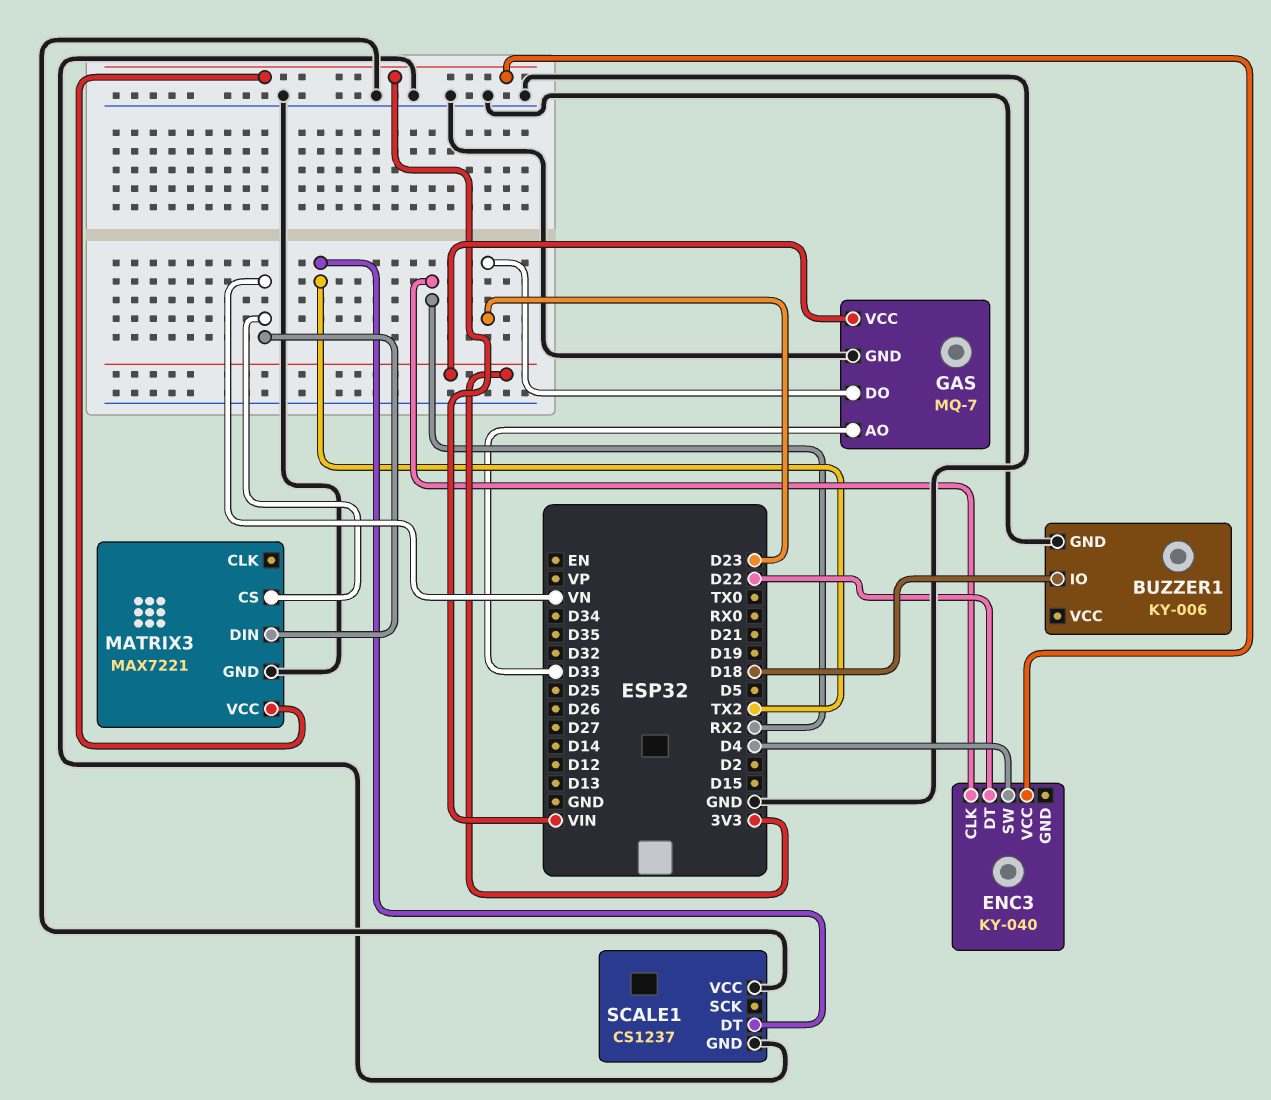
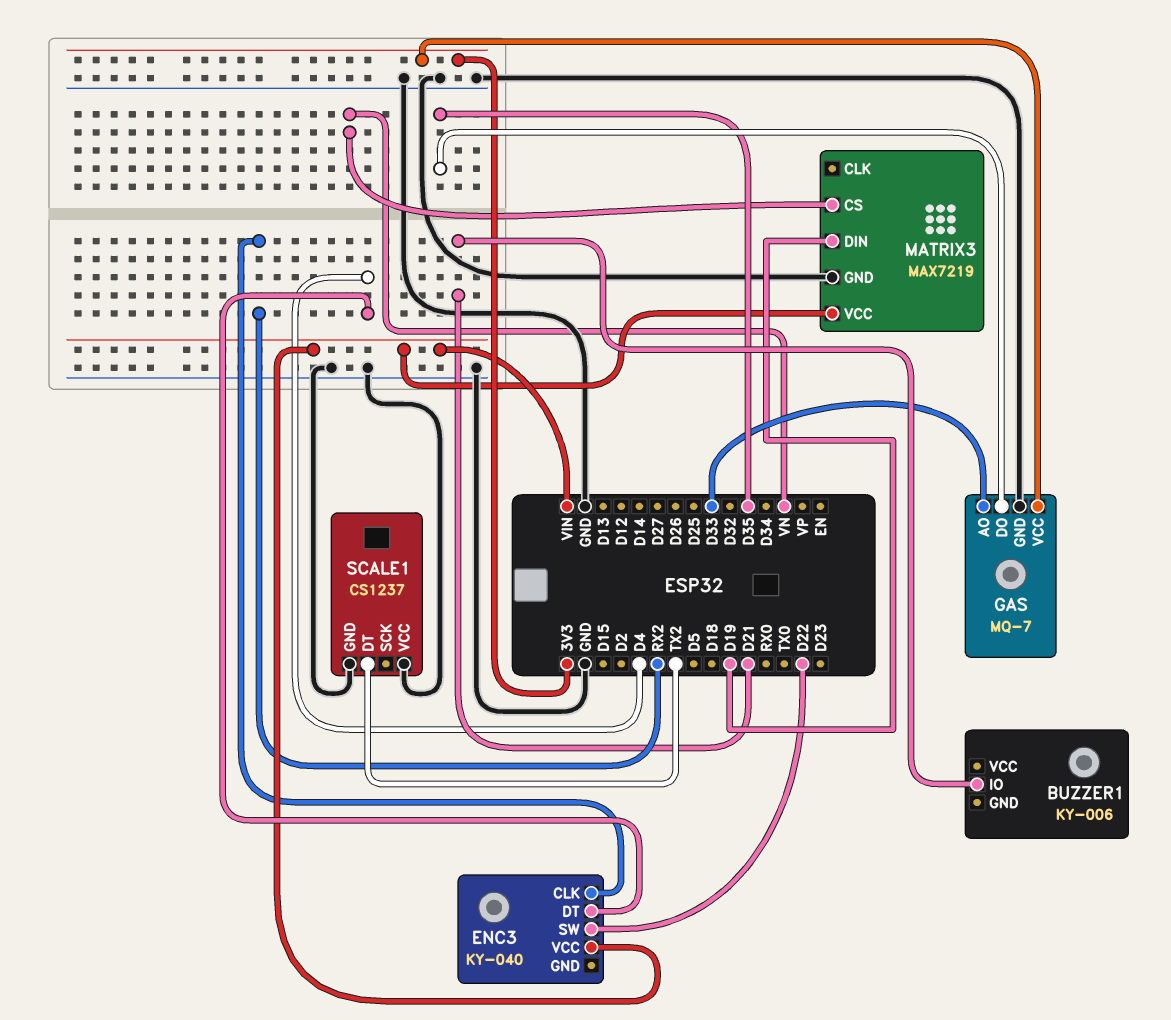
BUZZER1 pin GND: GND -> none
BUZZER1 pin IO: D18 -> D21
ENC3 pin DT: D22 -> D4
ENC3 pin SW: D4 -> D22
GAS pin DO: D23 -> D35
MATRIX3: MAX7221 -> MAX7219
MATRIX3 pin DIN: VN -> D19

